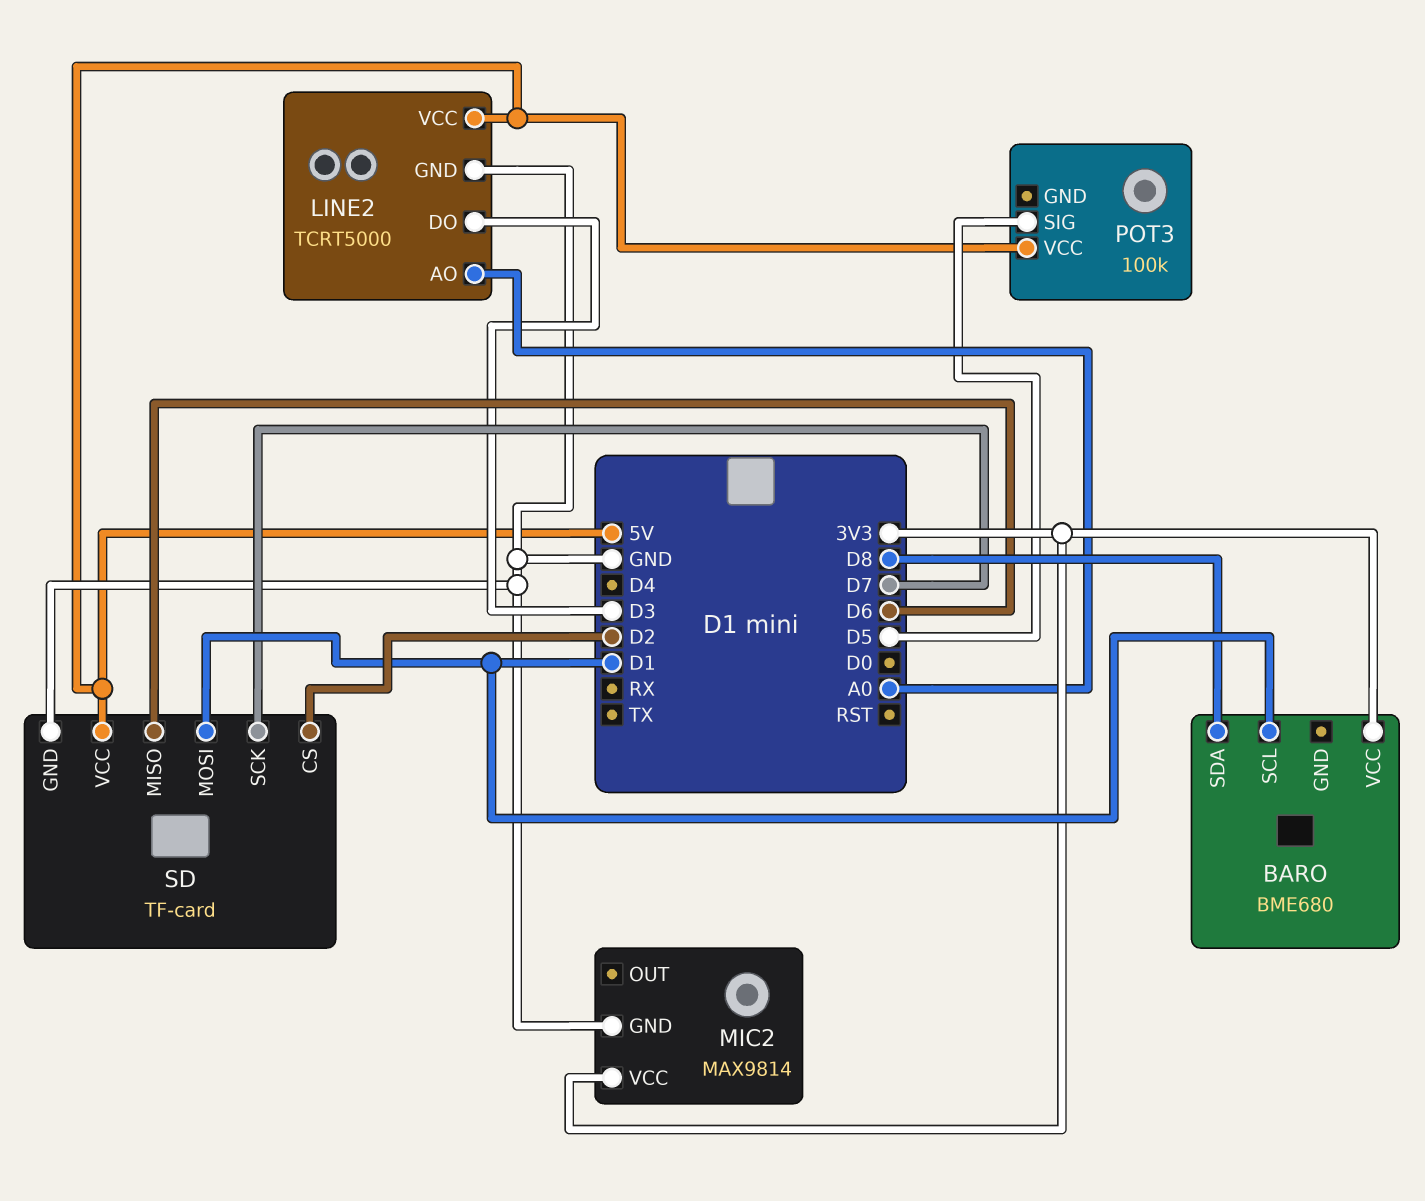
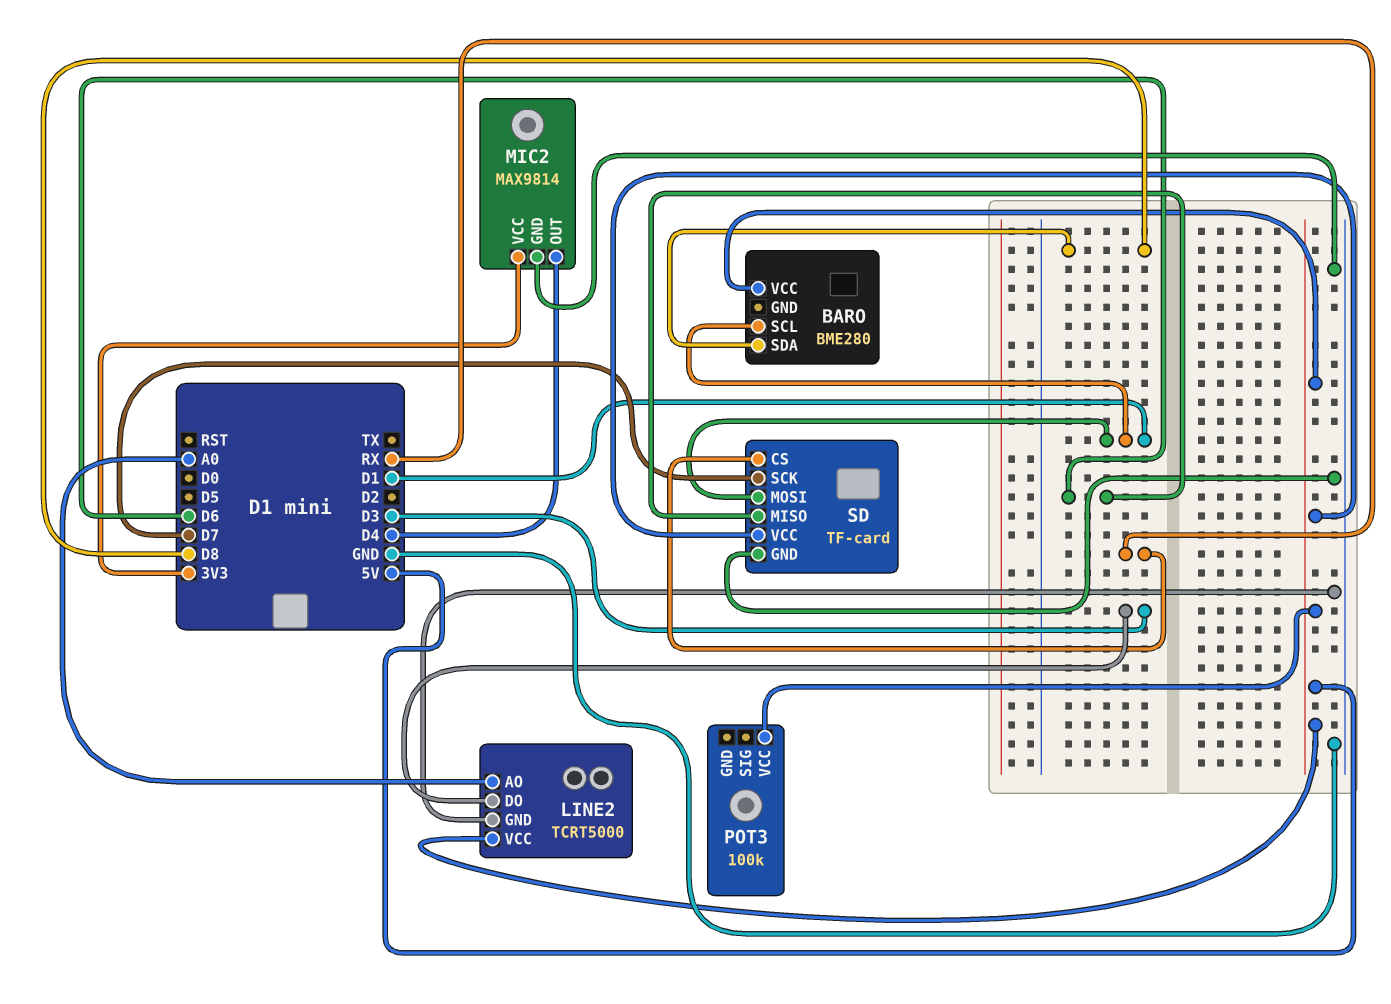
BARO: BME680 -> BME280
BARO pin VCC: 3V3 -> 5V
MIC2 pin OUT: none -> D4
POT3 pin SIG: D5 -> none
SD pin CS: D2 -> RX

